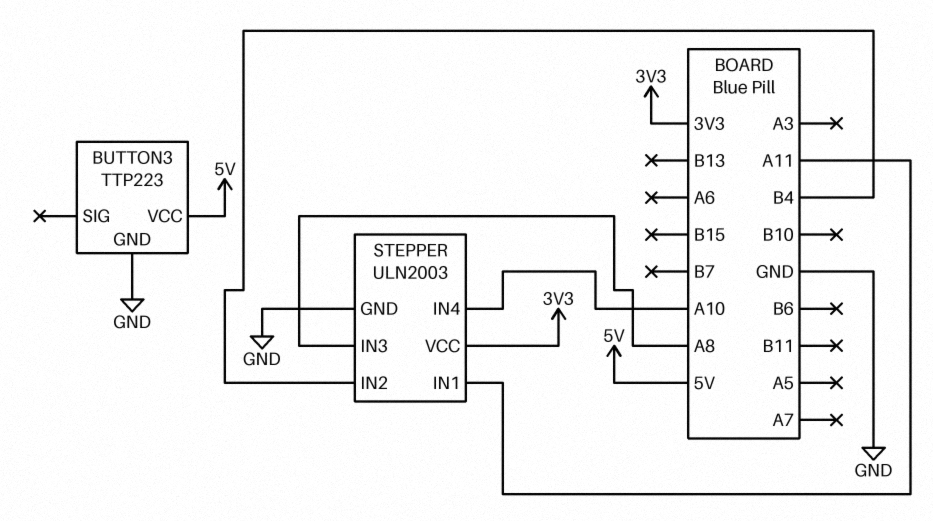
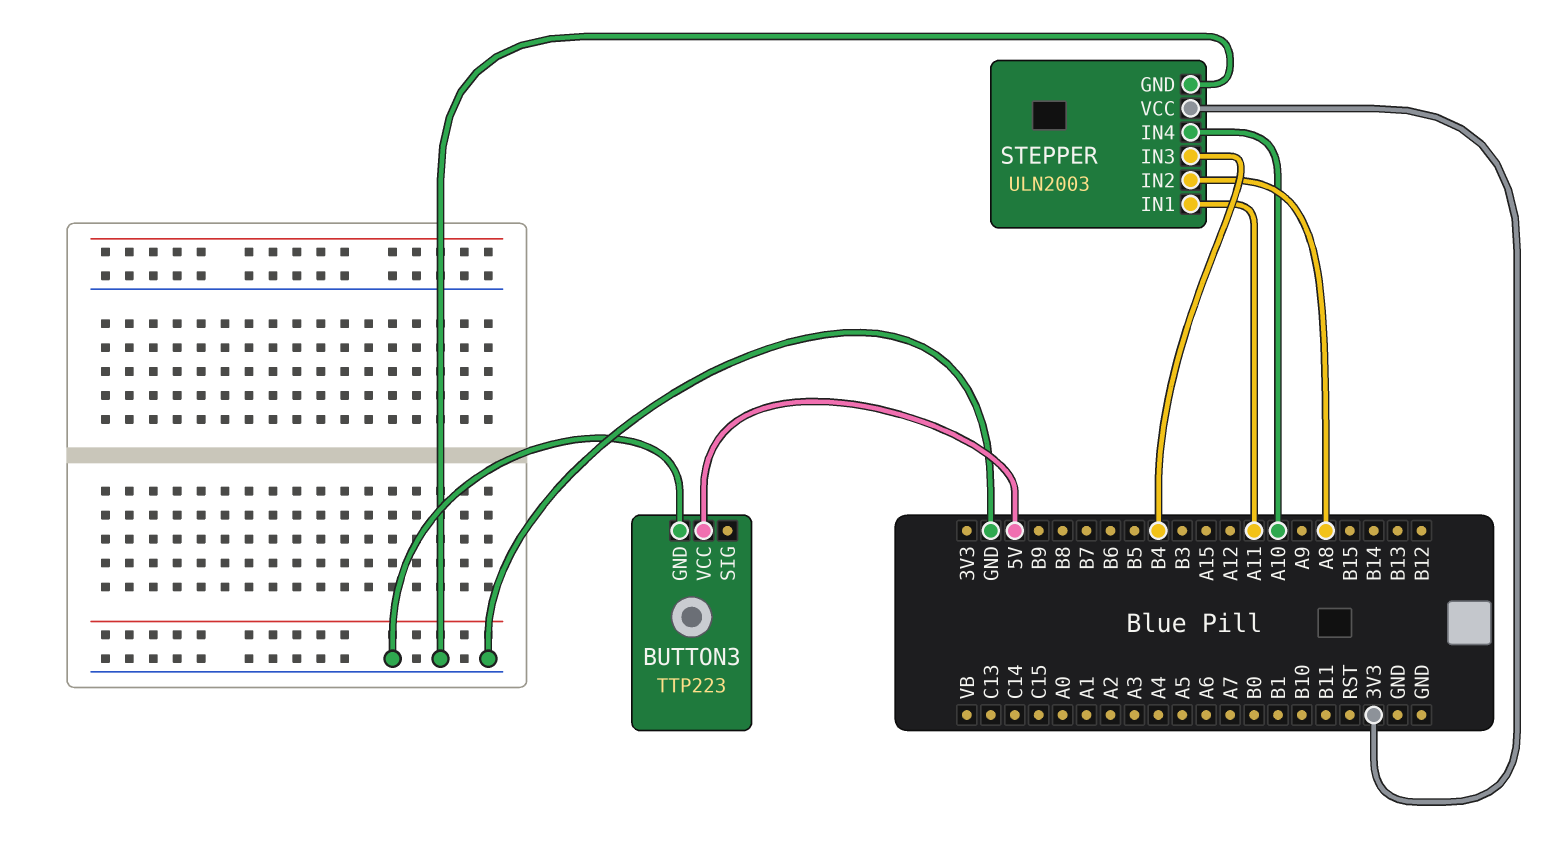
STEPPER pin IN2: B4 -> A8
STEPPER pin IN3: A8 -> B4

